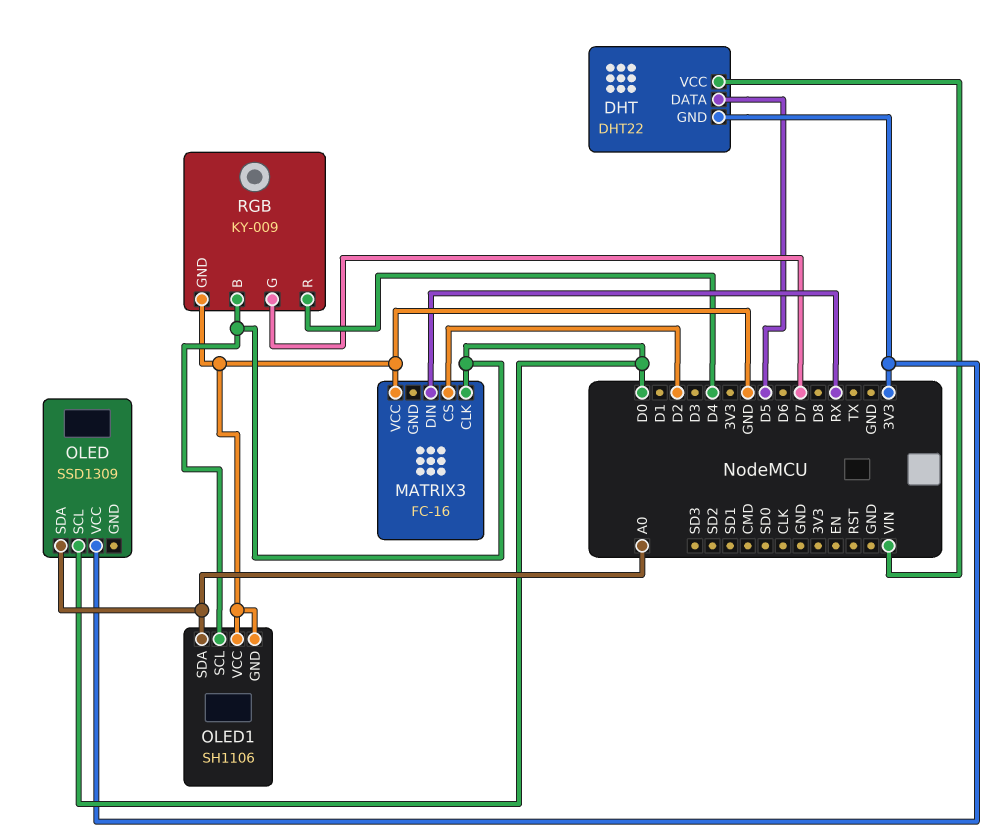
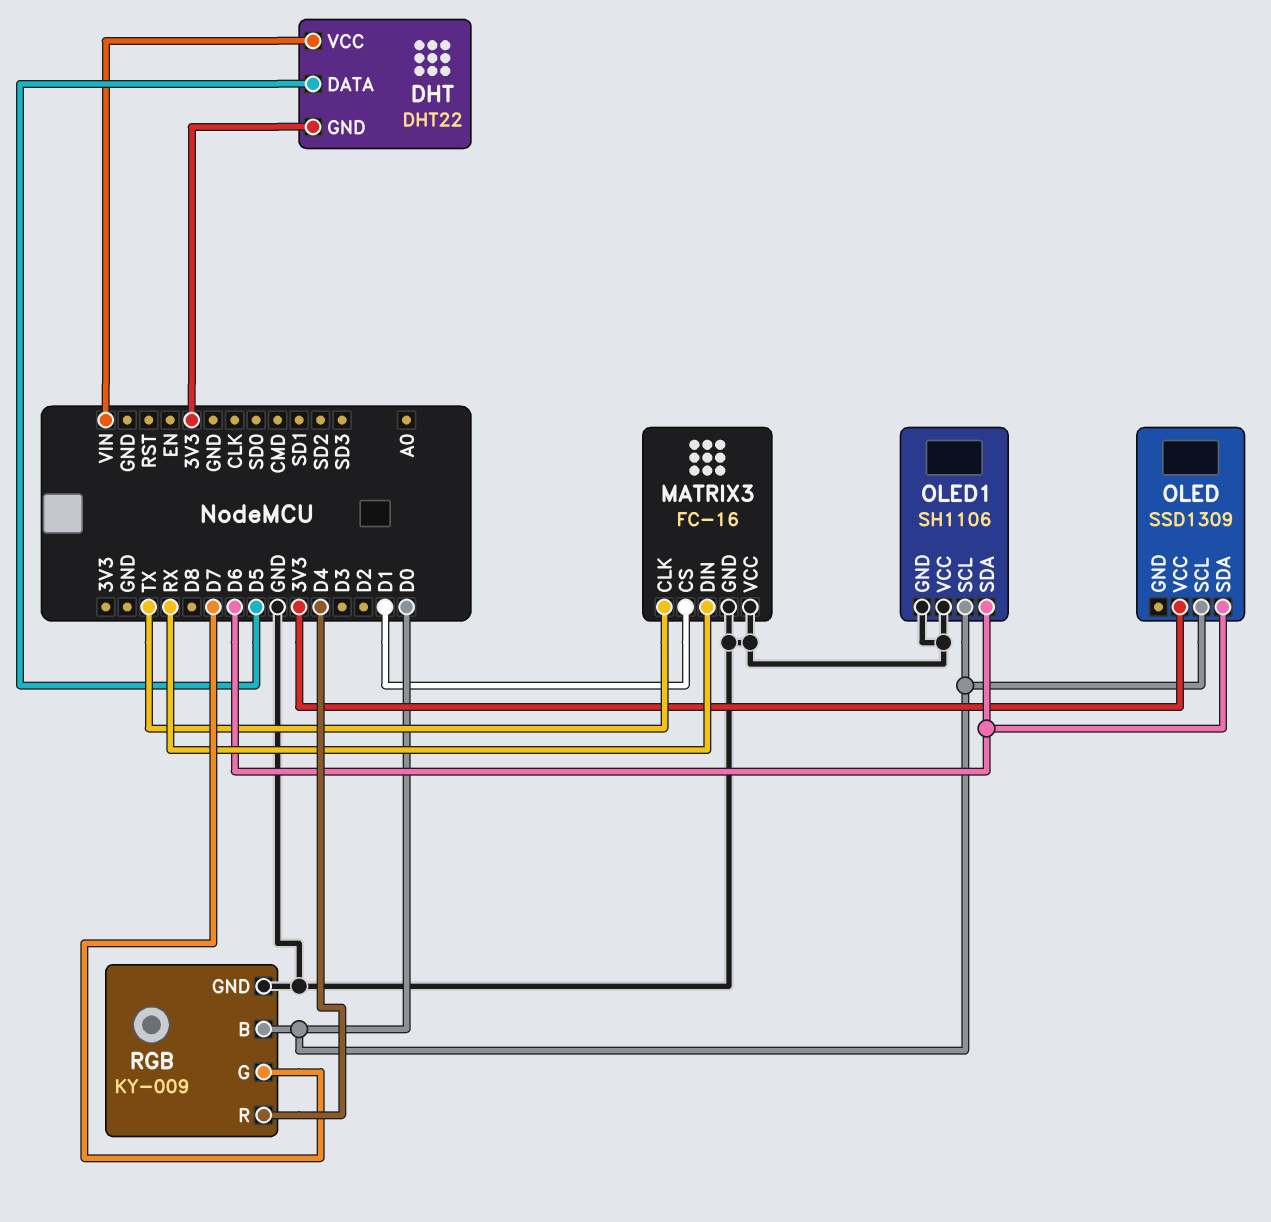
MATRIX3 pin CLK: D0 -> TX
MATRIX3 pin CS: D2 -> D1
MATRIX3 pin GND: none -> GND
OLED pin SDA: A0 -> D6
OLED1 pin SDA: A0 -> D6

